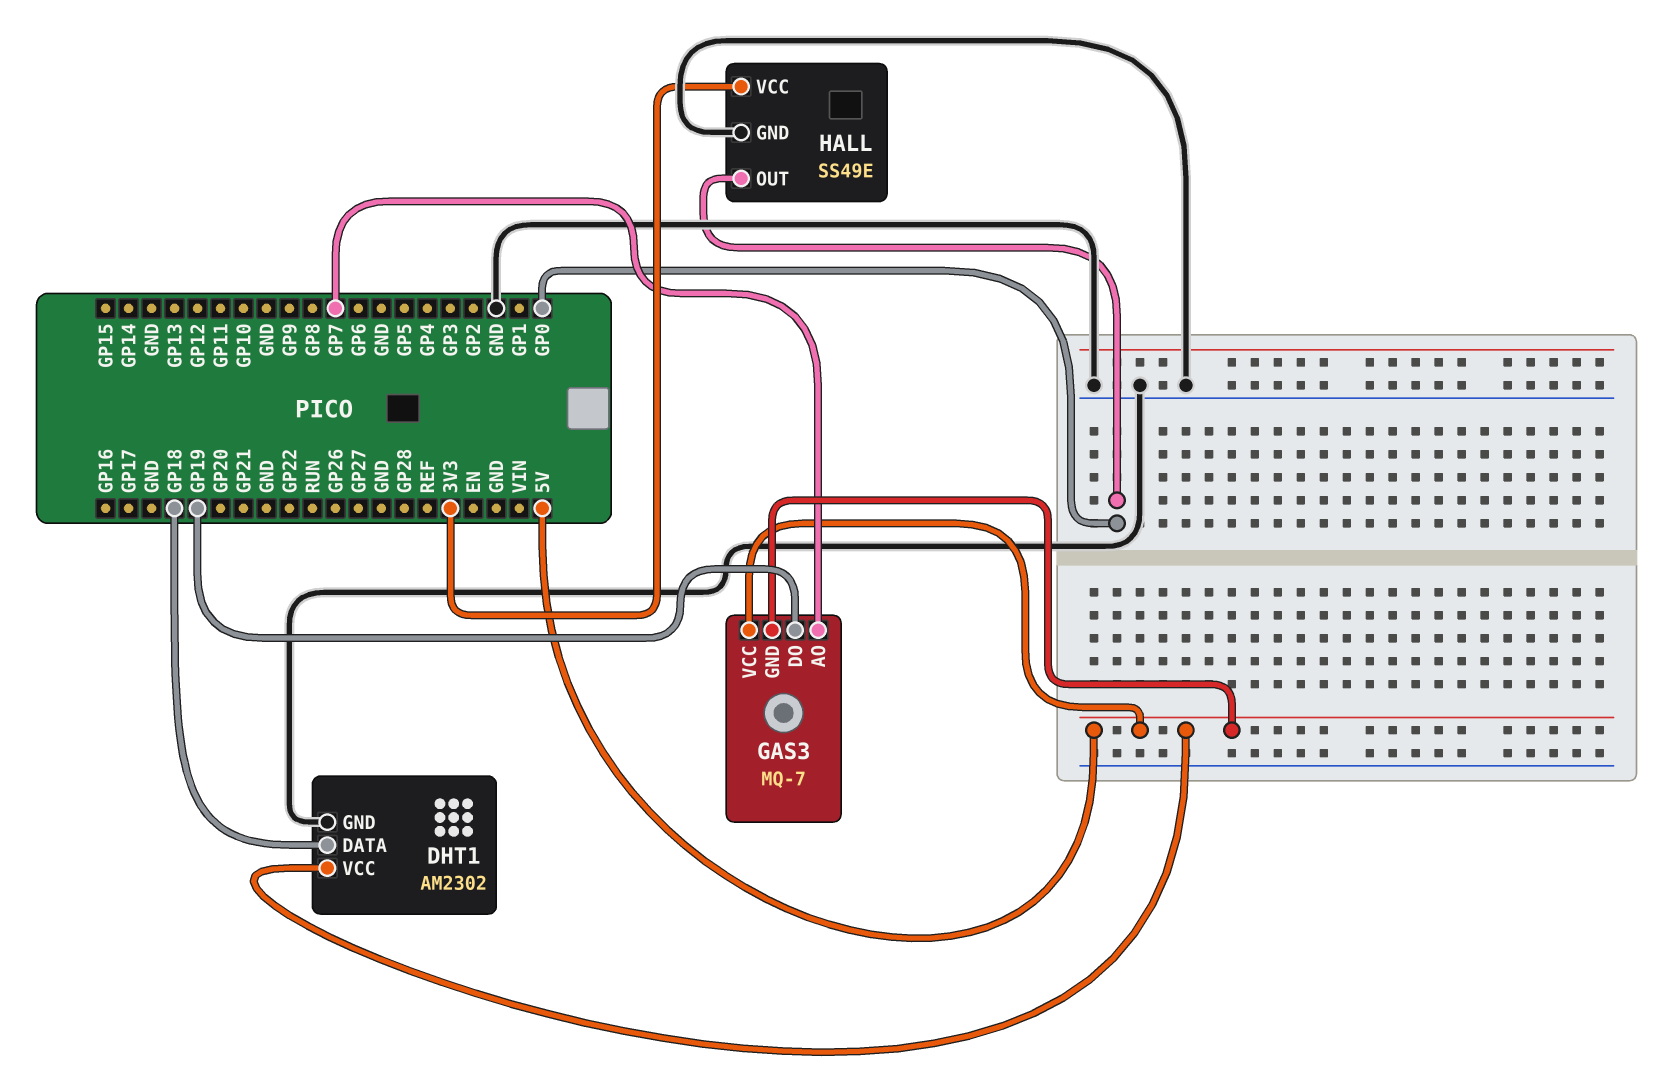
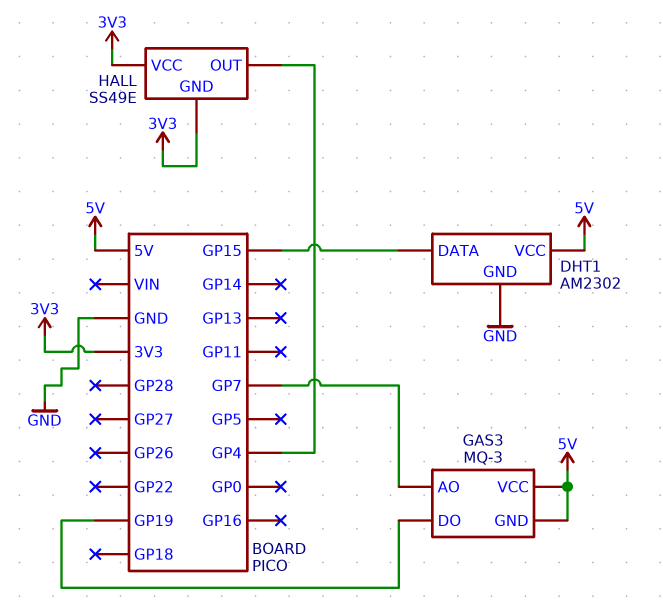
DHT1 pin DATA: GP18 -> GP15
GAS3: MQ-7 -> MQ-3
HALL pin GND: GND -> 3V3
HALL pin OUT: GP0 -> GP4

